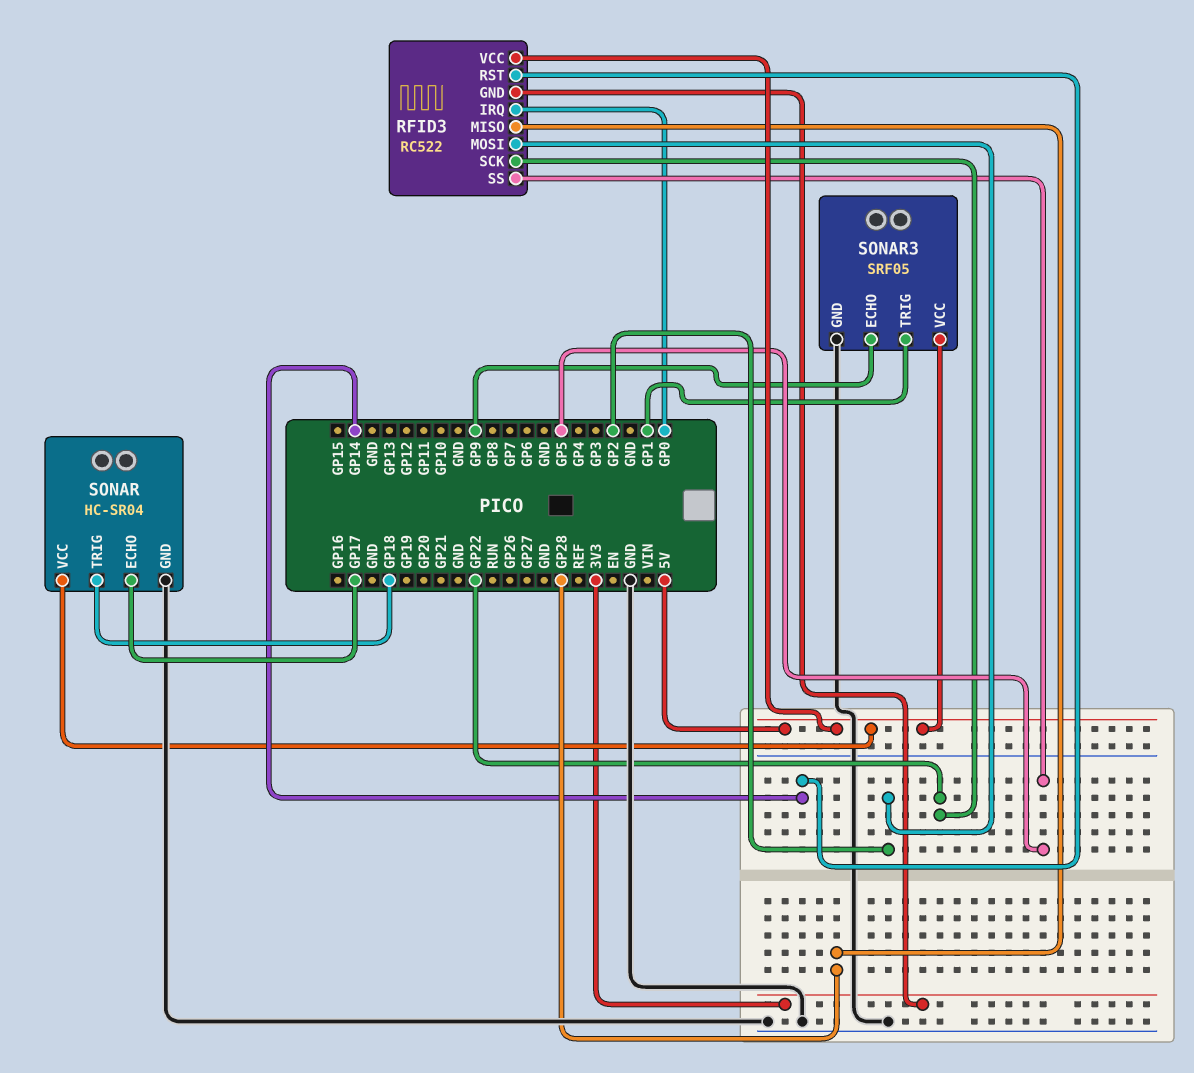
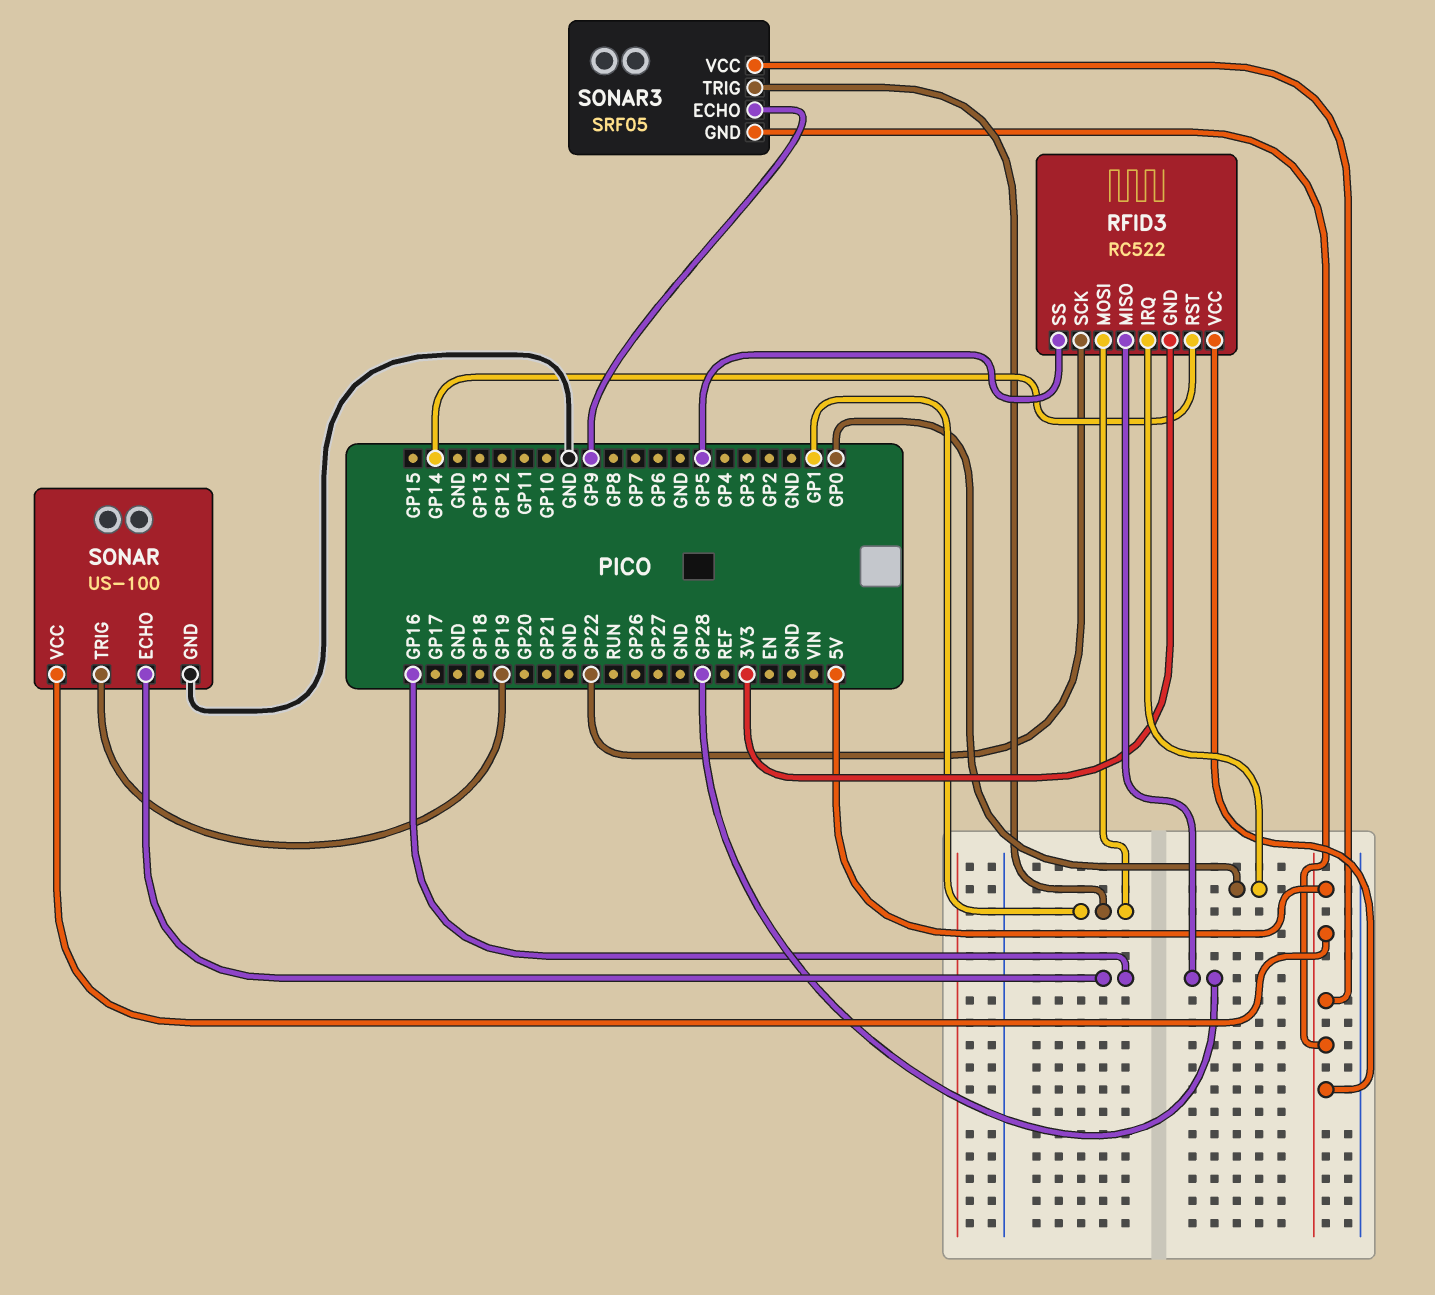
RFID3 pin MOSI: GP2 -> GP1
SONAR: HC-SR04 -> US-100
SONAR pin ECHO: GP17 -> GP16
SONAR pin TRIG: GP18 -> GP19
SONAR3 pin GND: GND -> 5V

